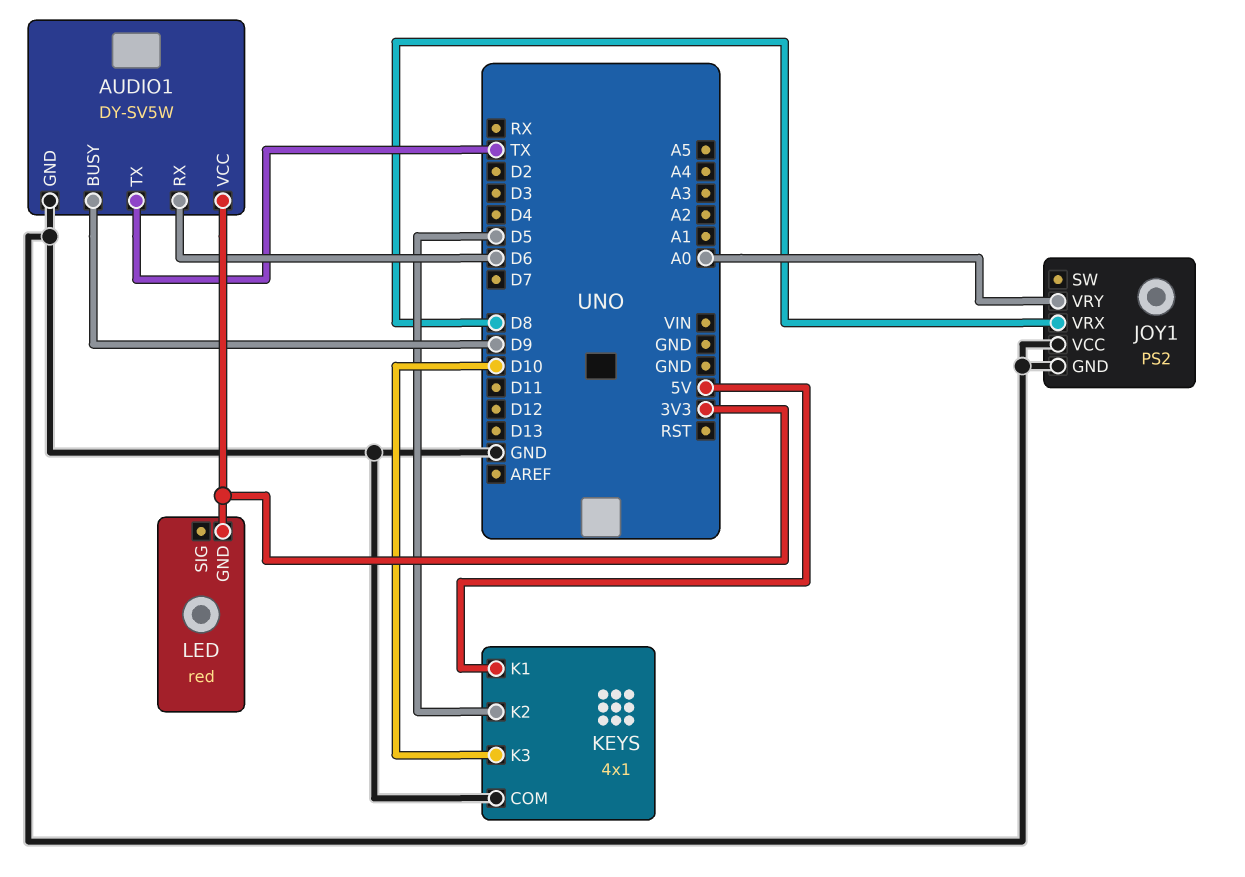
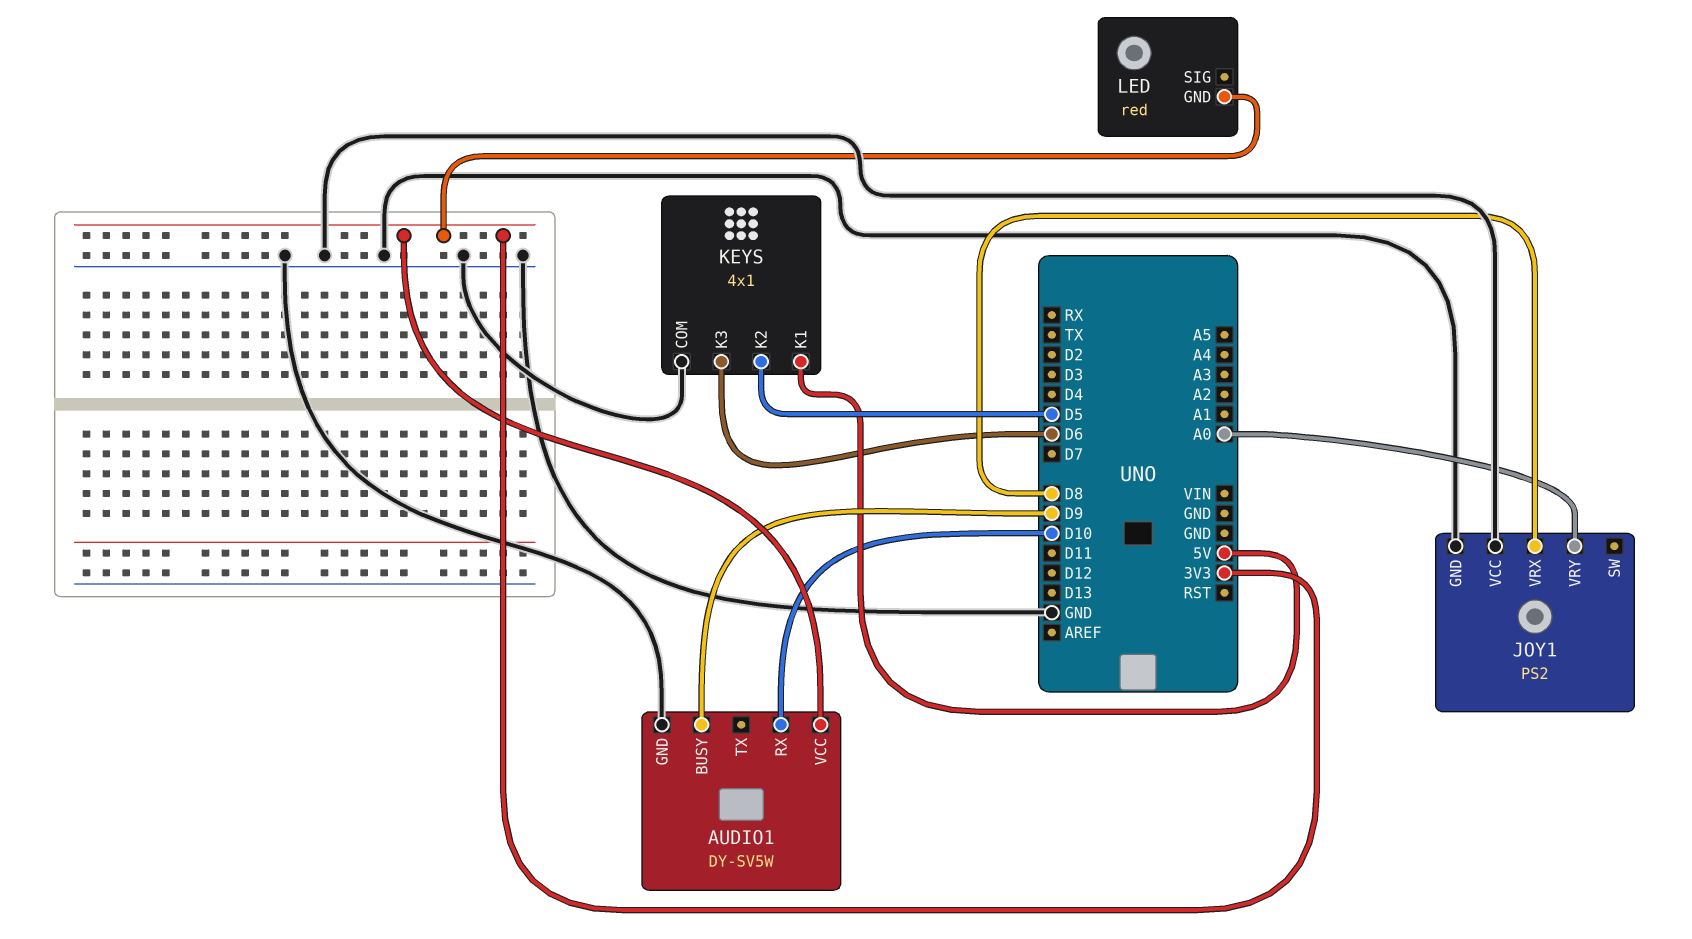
AUDIO1 pin RX: D6 -> D10
AUDIO1 pin TX: TX -> none
KEYS pin K3: D10 -> D6

